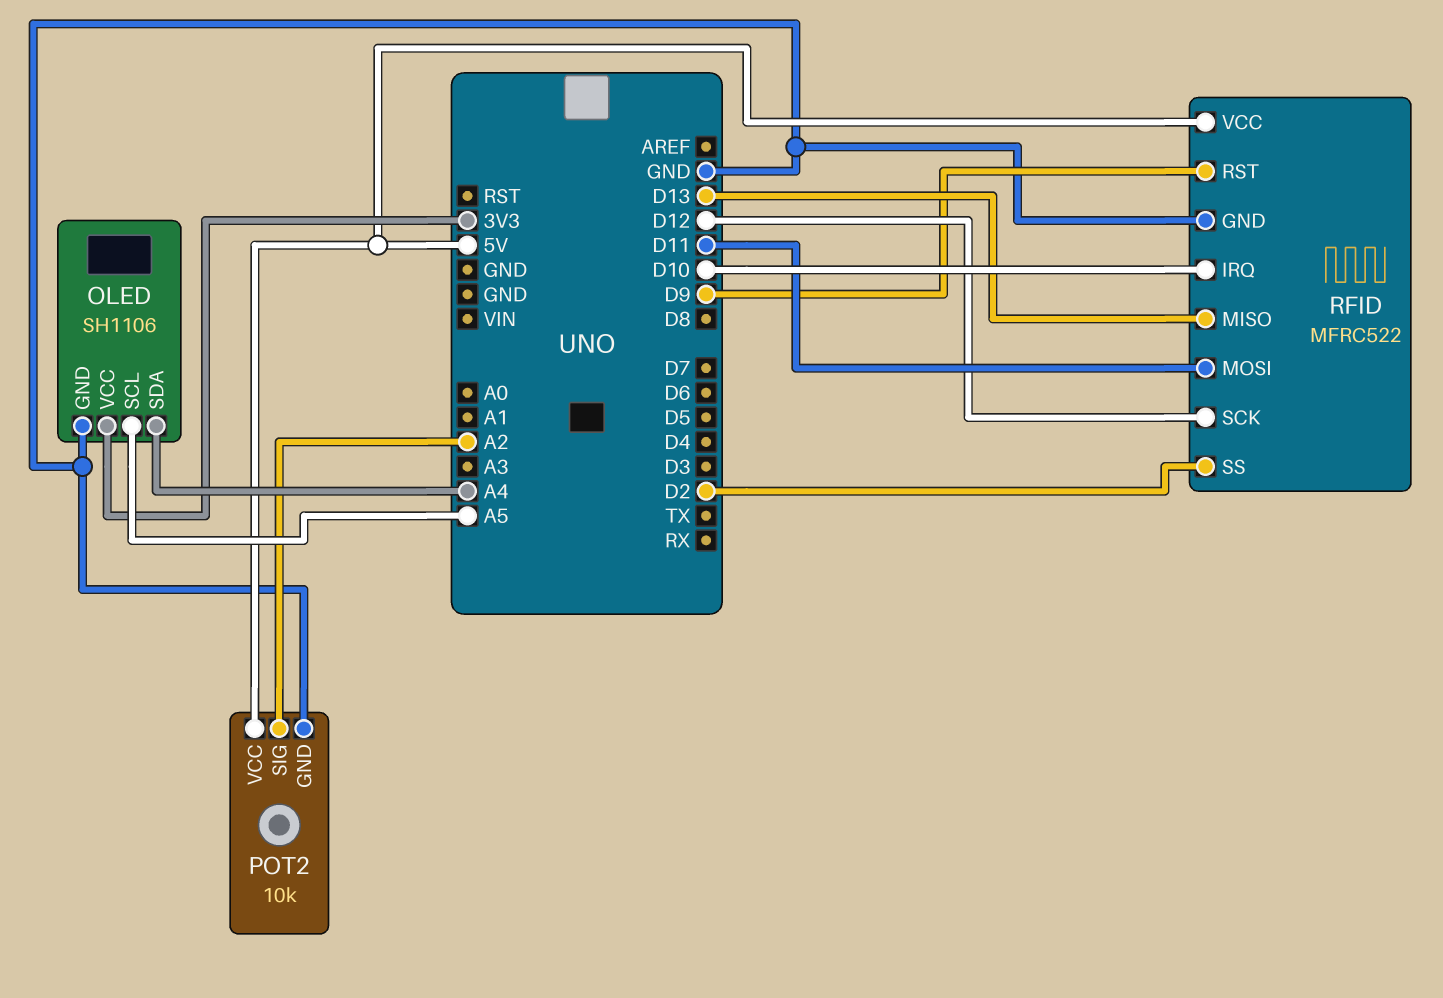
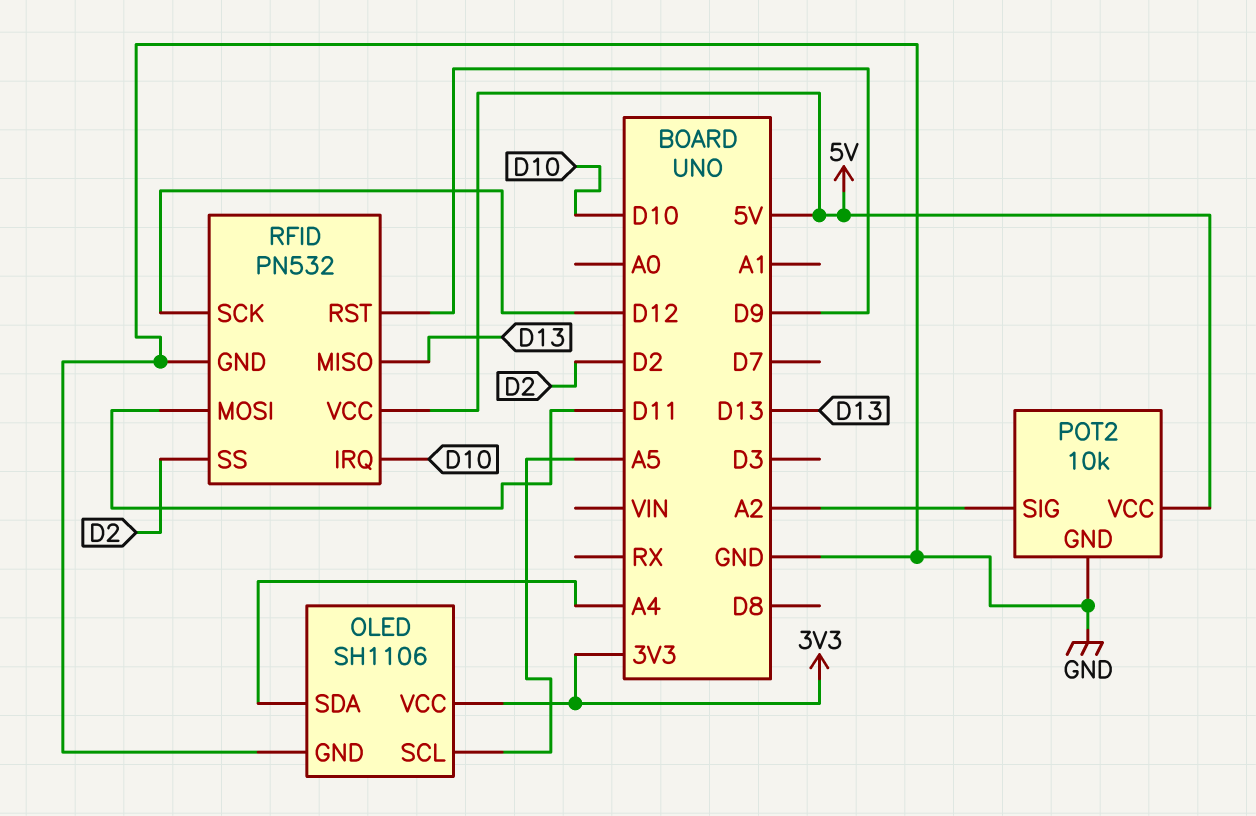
RFID: MFRC522 -> PN532

